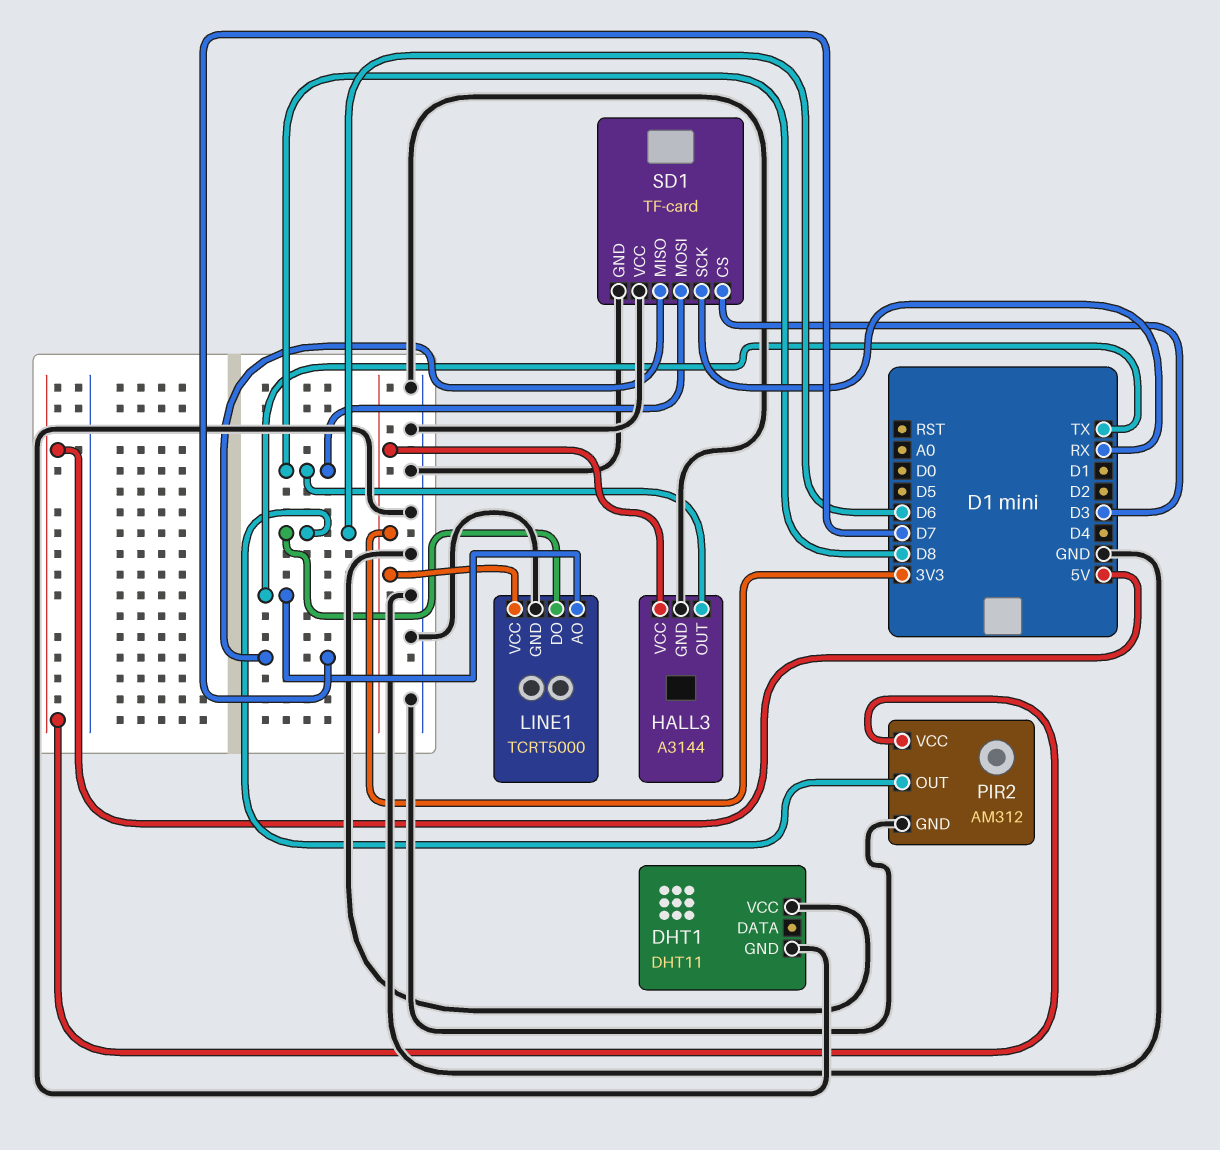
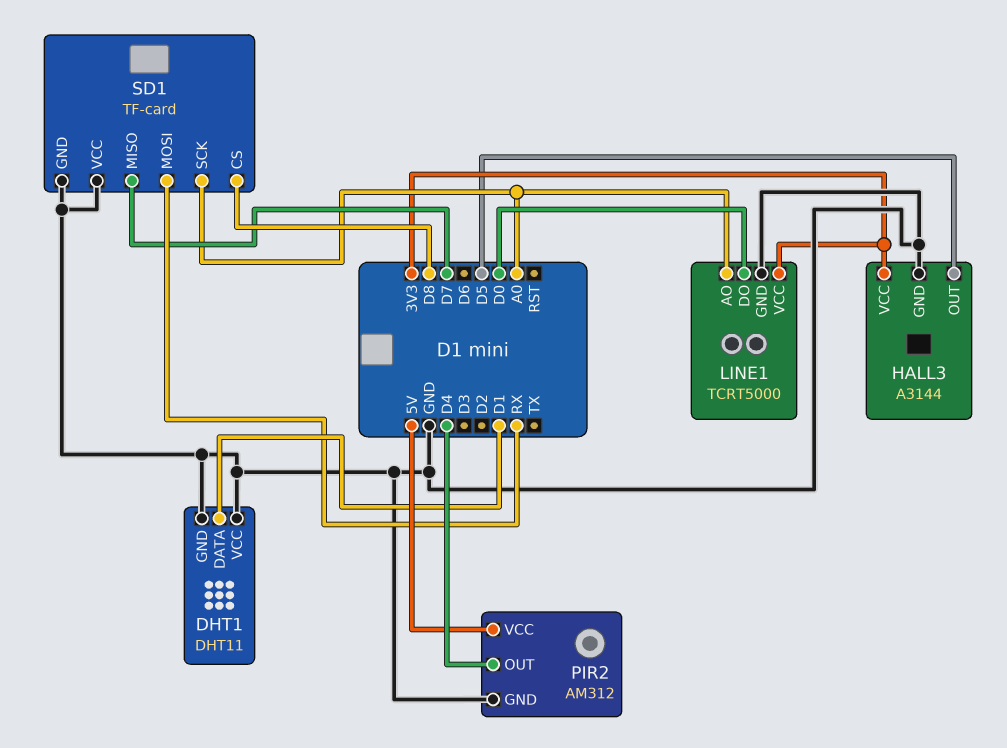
DHT1 pin DATA: none -> D1
HALL3 pin OUT: D8 -> D5
LINE1 pin AO: TX -> A0
LINE1 pin DO: D6 -> D0
PIR2 pin OUT: D6 -> D4
SD1 pin CS: D3 -> D8
SD1 pin MOSI: D8 -> RX
SD1 pin SCK: RX -> A0

